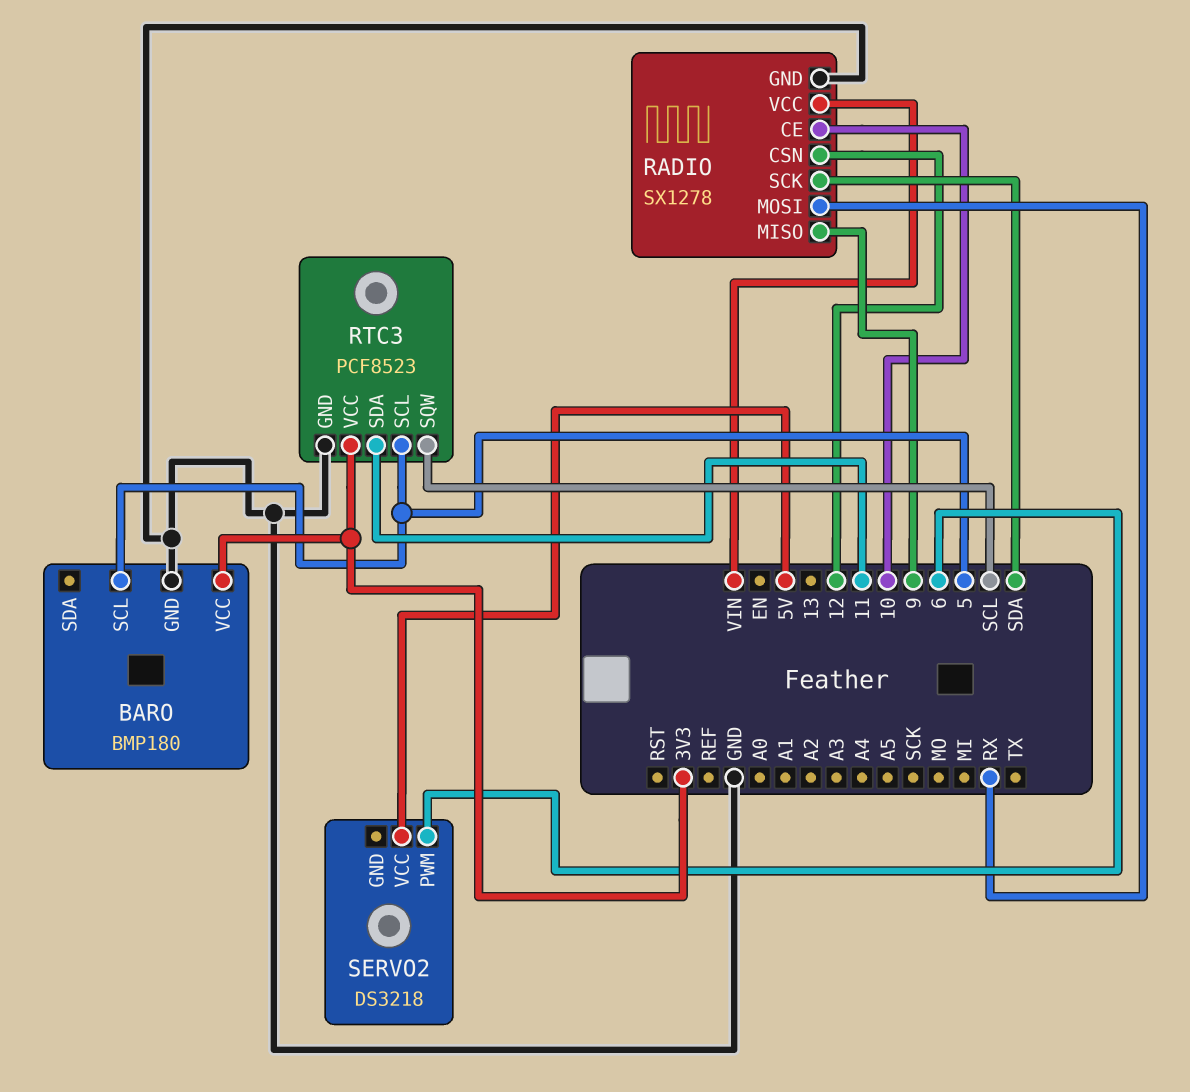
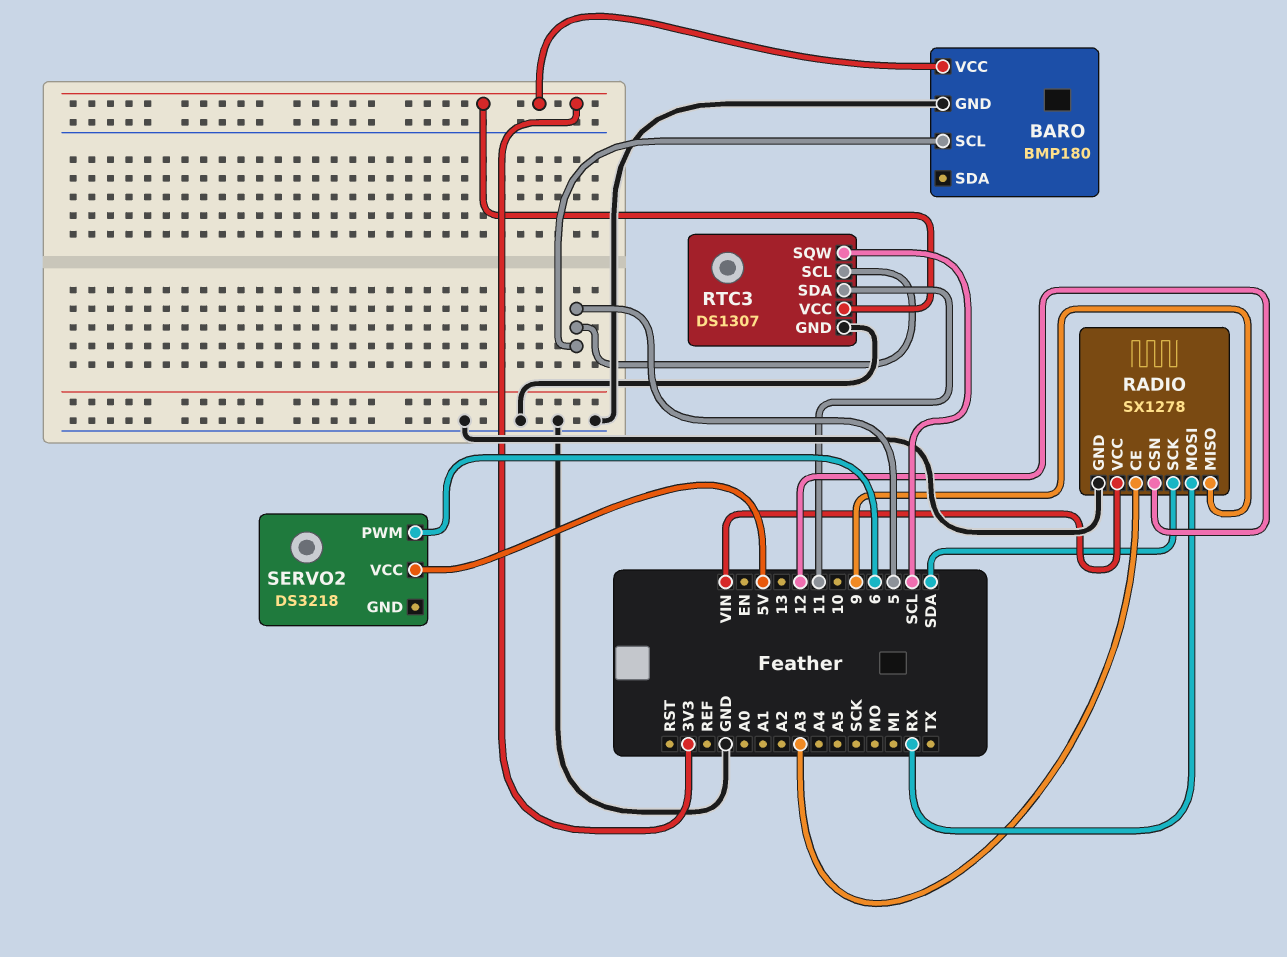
RADIO pin CE: 10 -> A3
RTC3: PCF8523 -> DS1307

